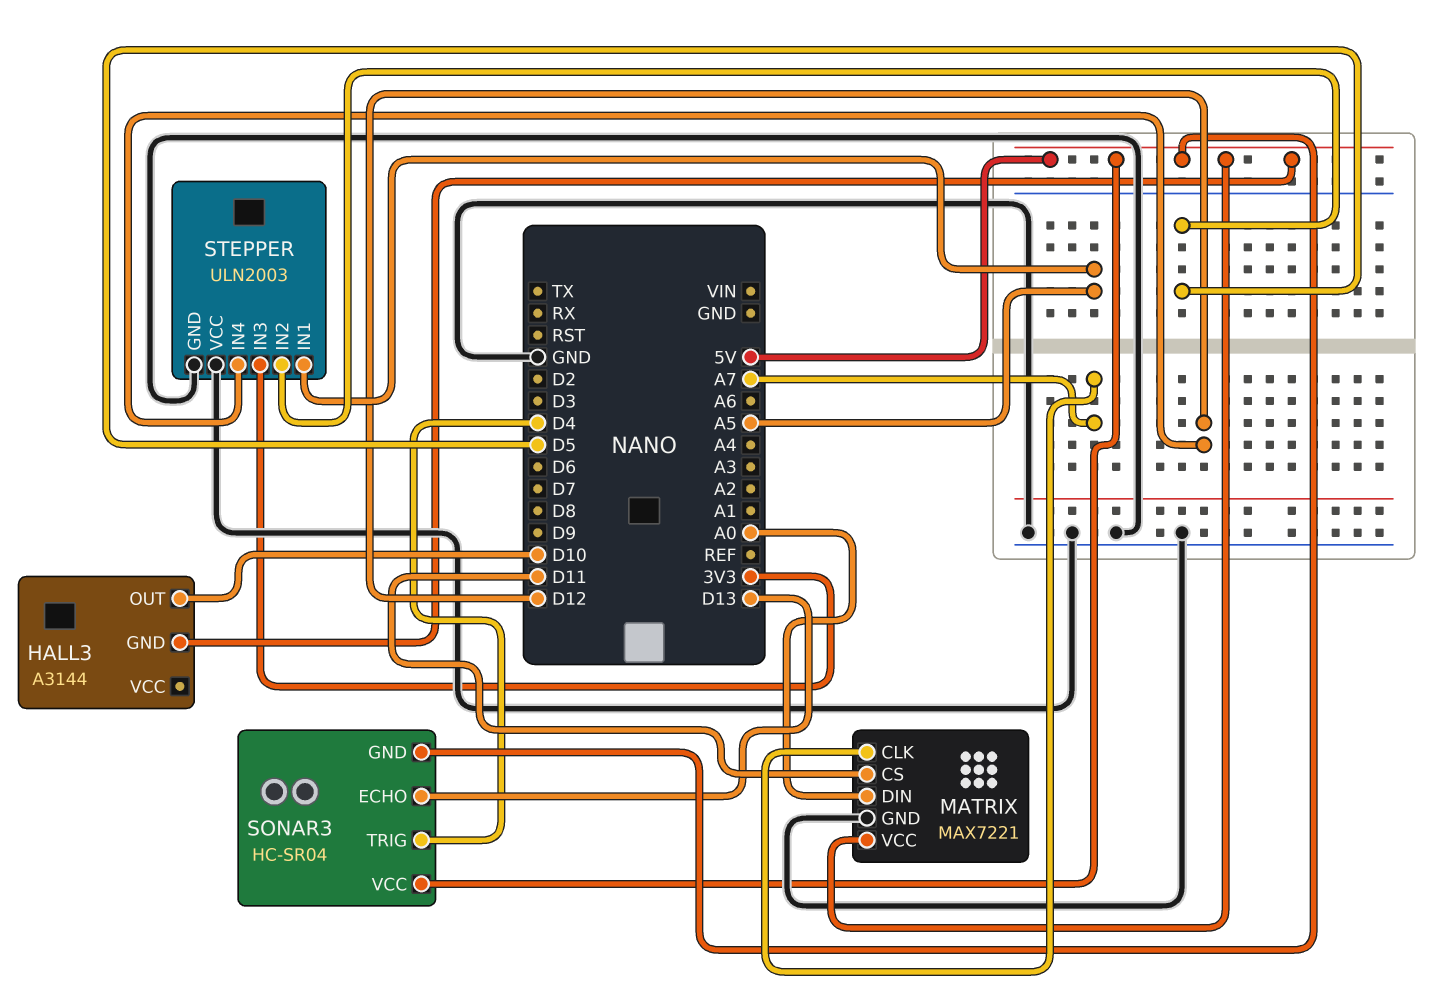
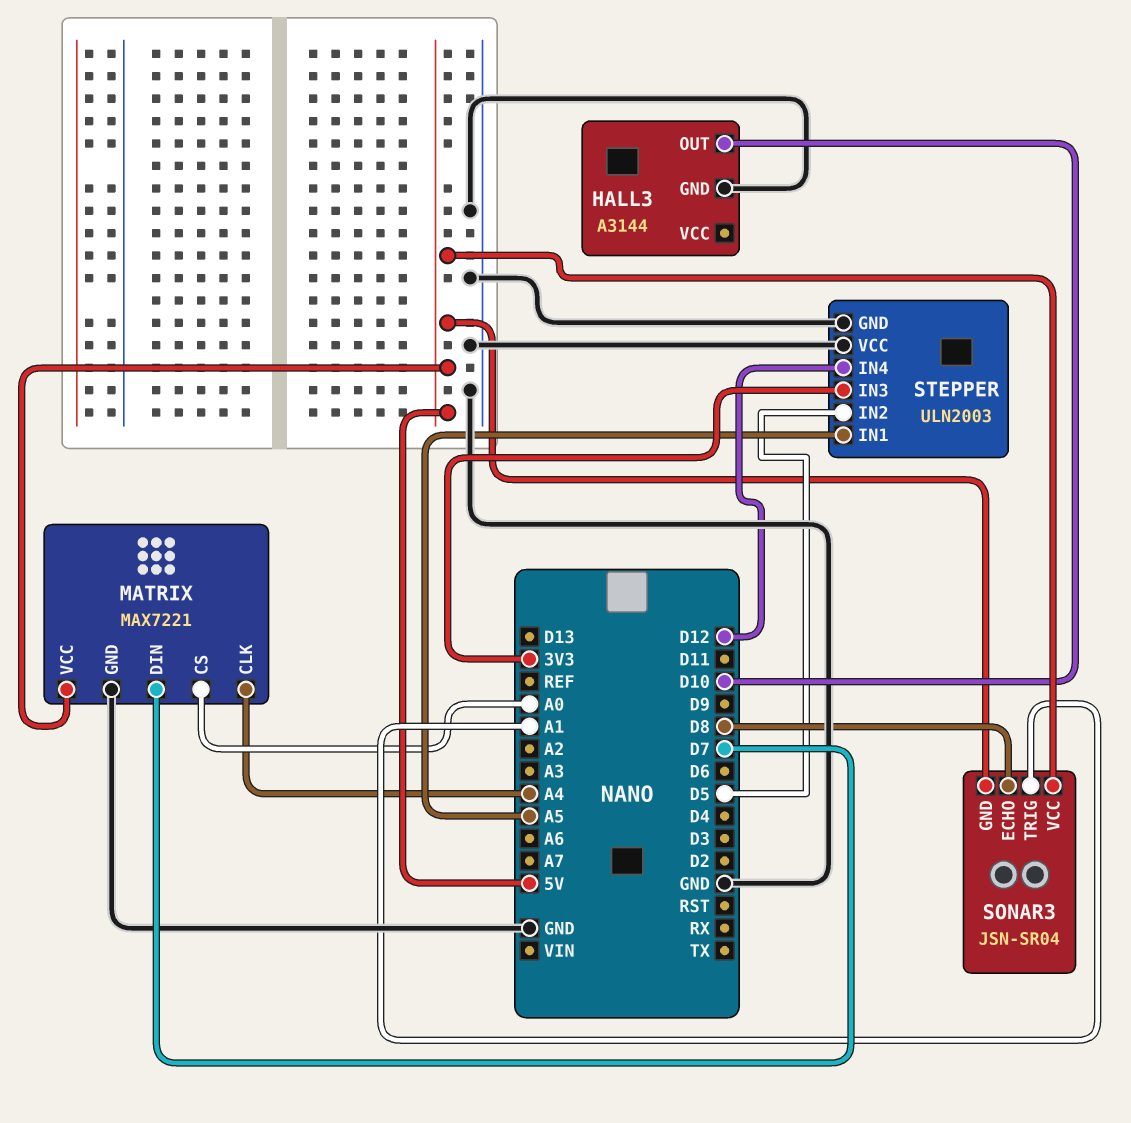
HALL3 pin GND: 5V -> GND
MATRIX pin CLK: A7 -> A4
MATRIX pin CS: D11 -> A0
MATRIX pin DIN: A0 -> D7
SONAR3: HC-SR04 -> JSN-SR04
SONAR3 pin ECHO: D13 -> D8
SONAR3 pin TRIG: D4 -> A1

